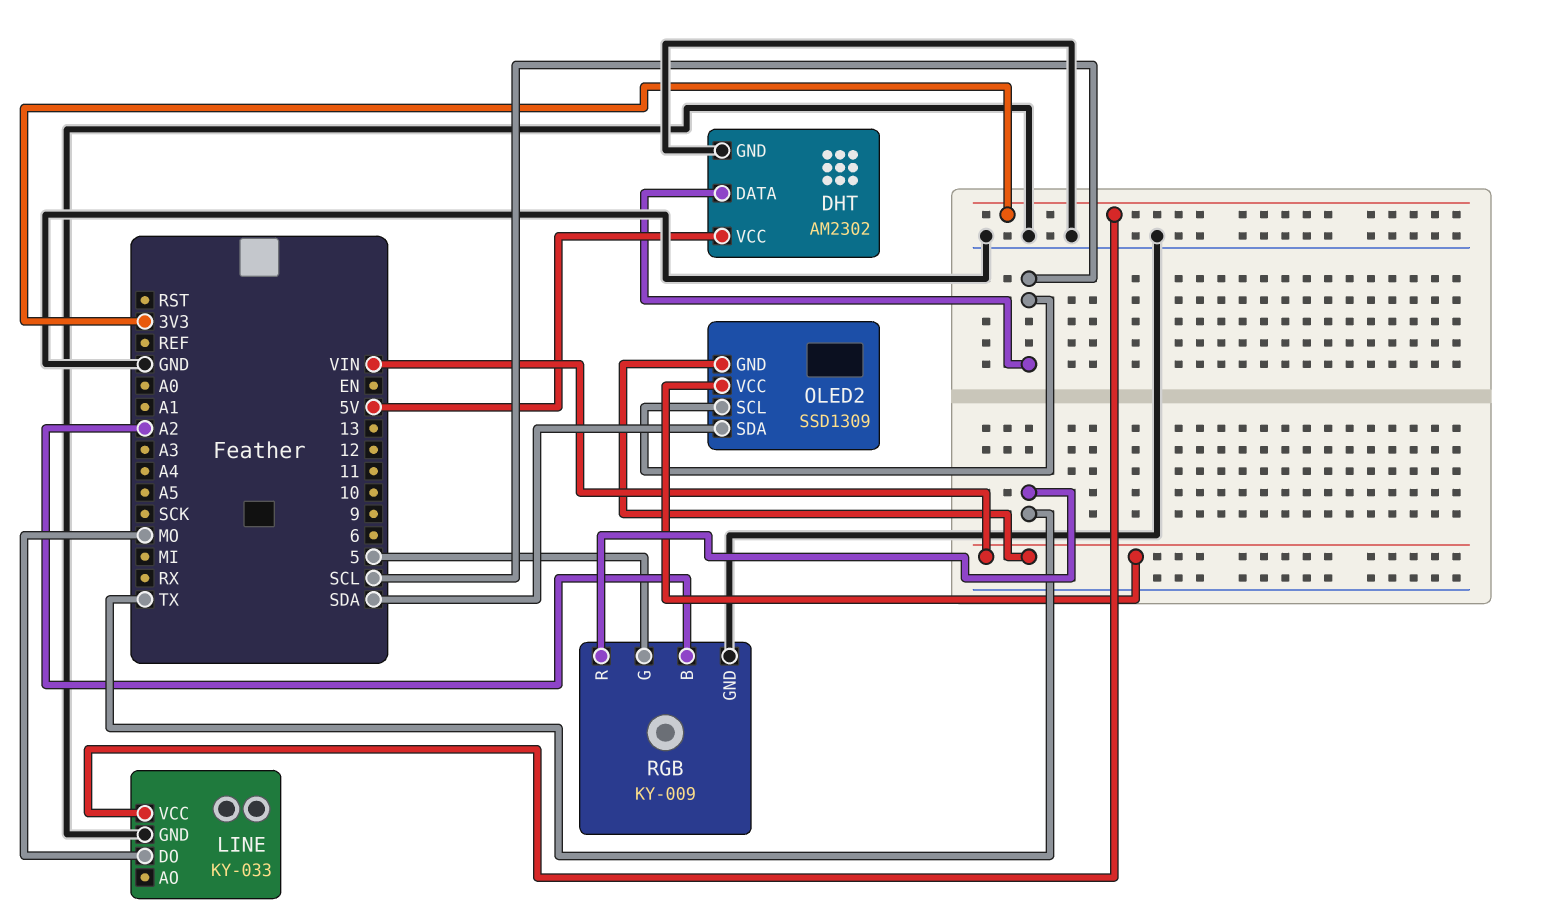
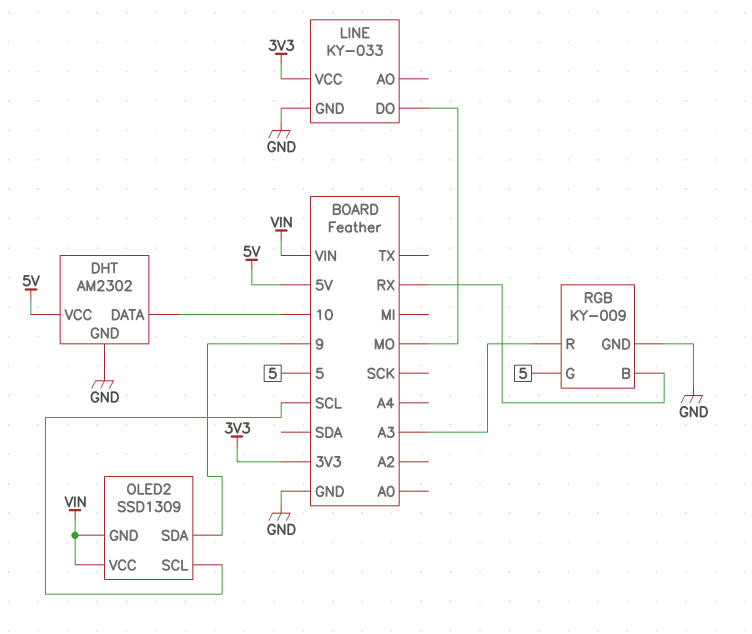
DHT pin DATA: SCL -> 10
OLED2 pin SDA: SDA -> 9
RGB pin B: A2 -> RX
RGB pin R: TX -> A3

